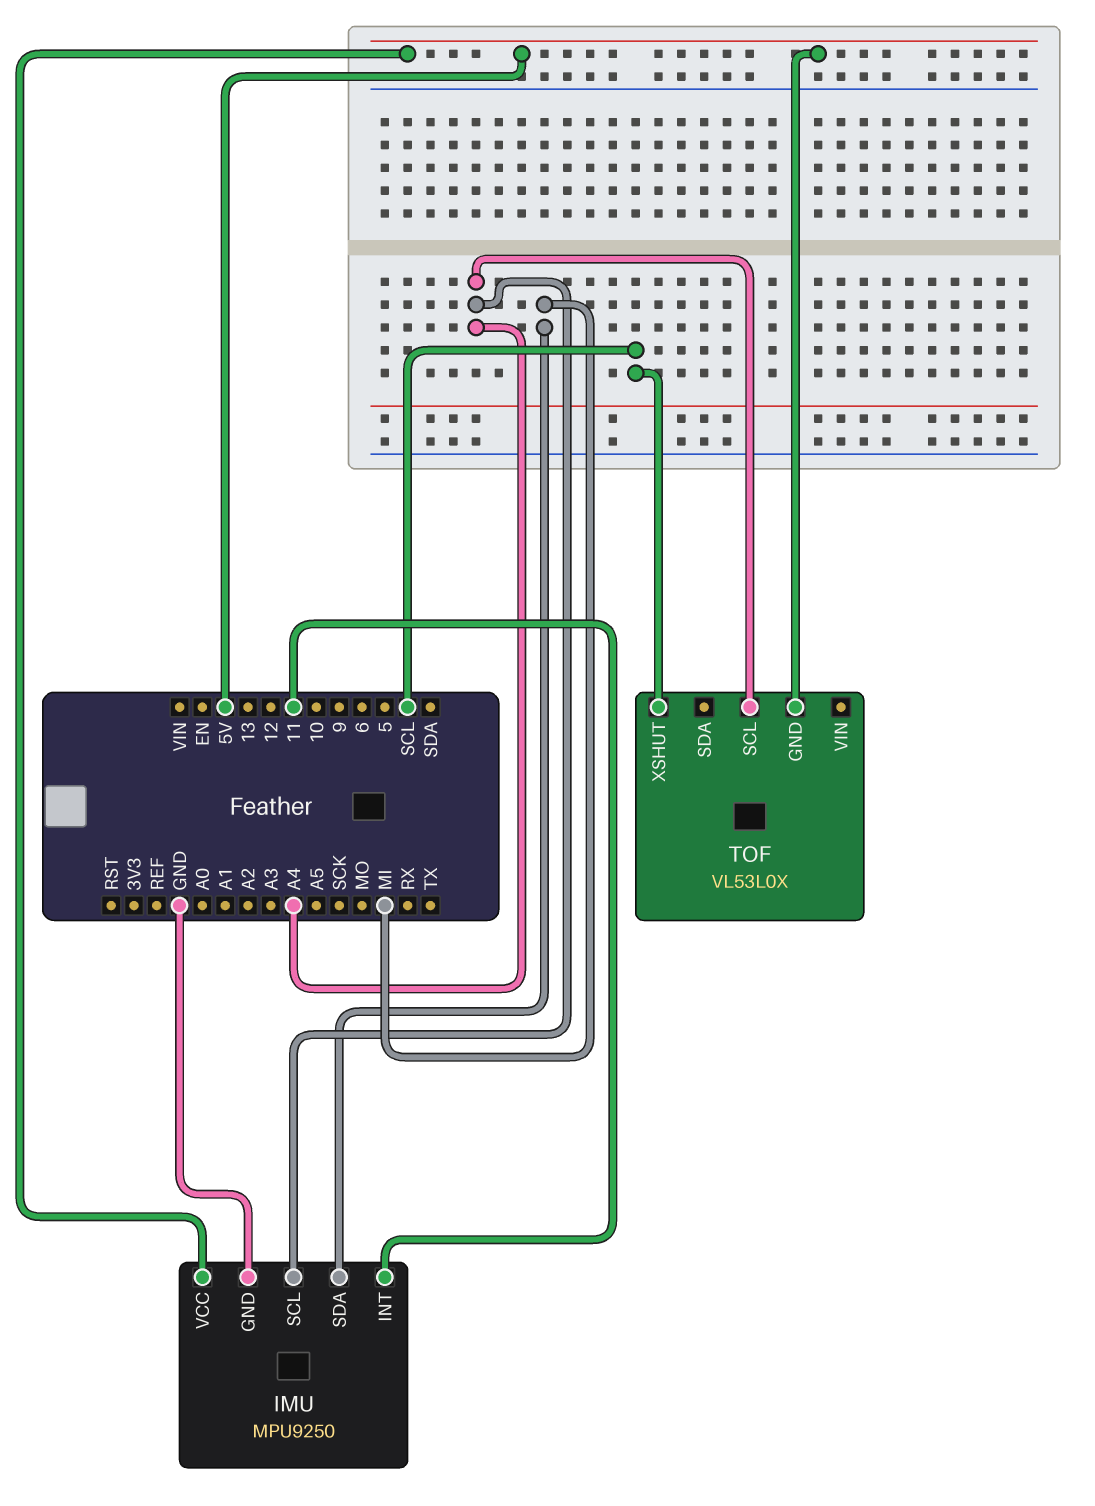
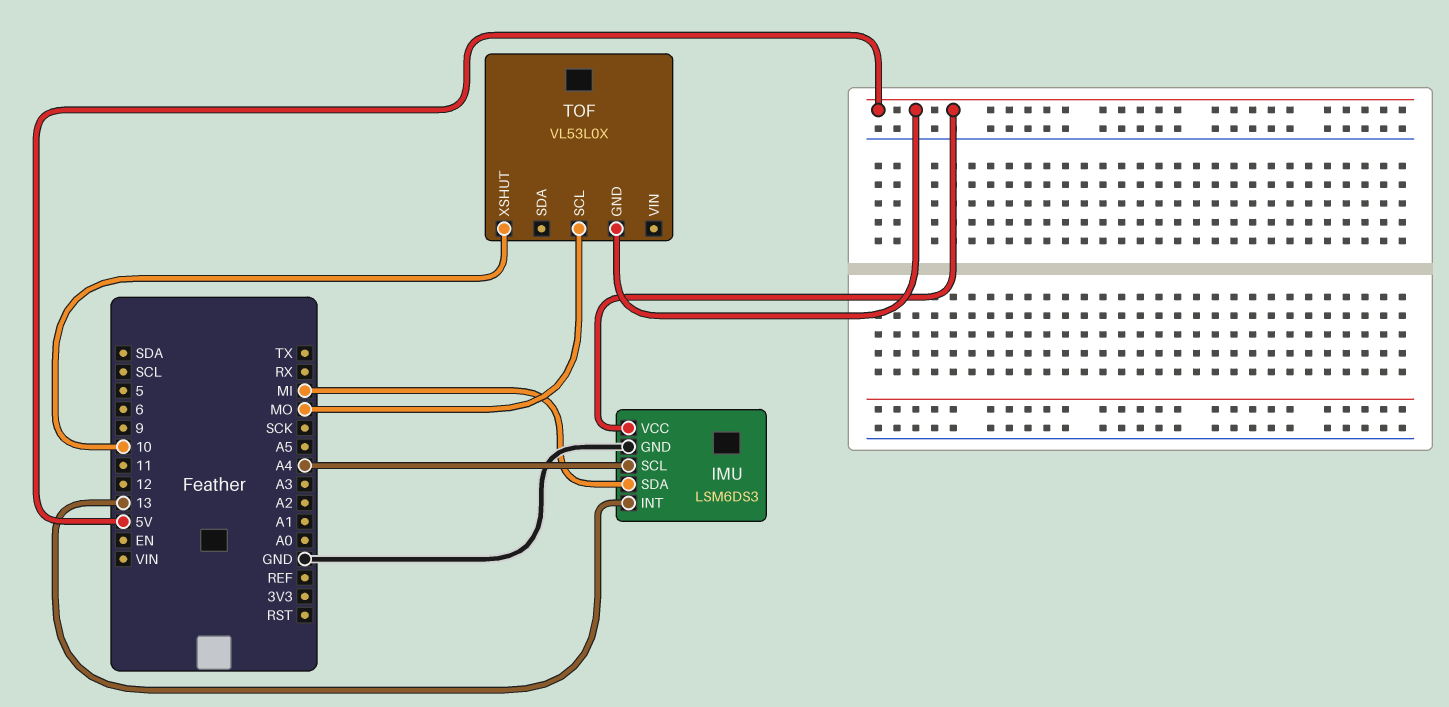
IMU: MPU9250 -> LSM6DS3
IMU pin INT: 11 -> 13
TOF pin SCL: A4 -> MO
TOF pin XSHUT: SCL -> 10

